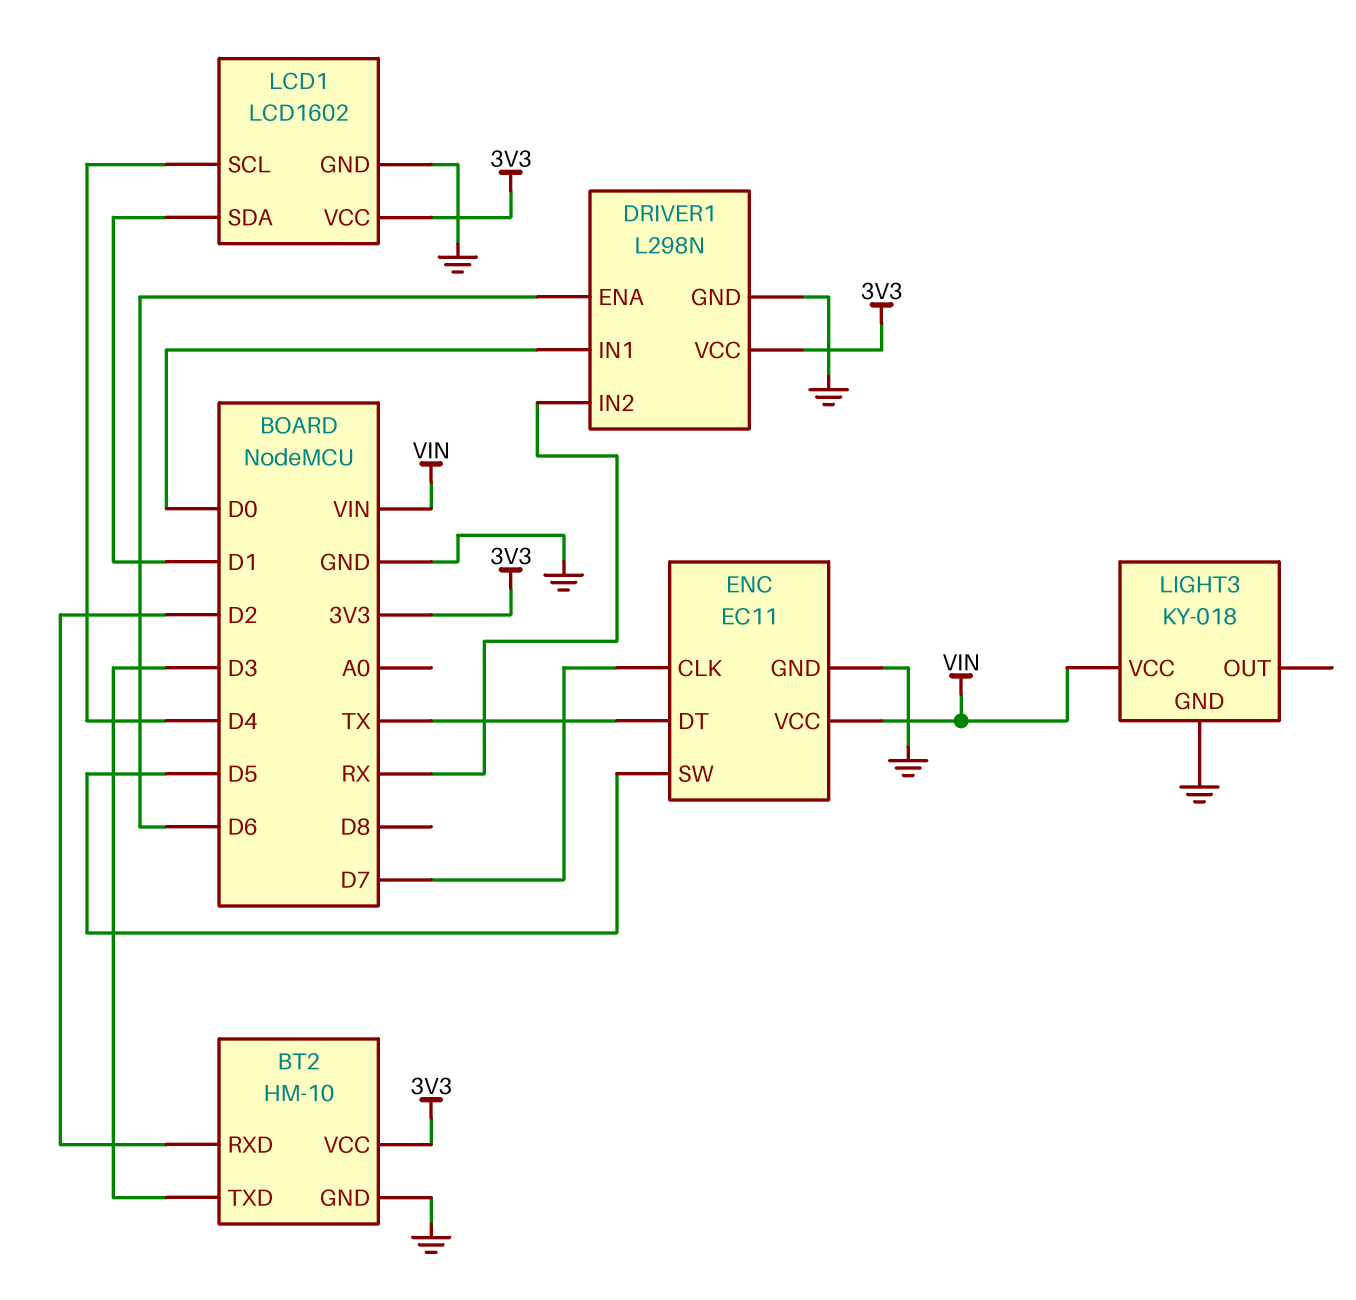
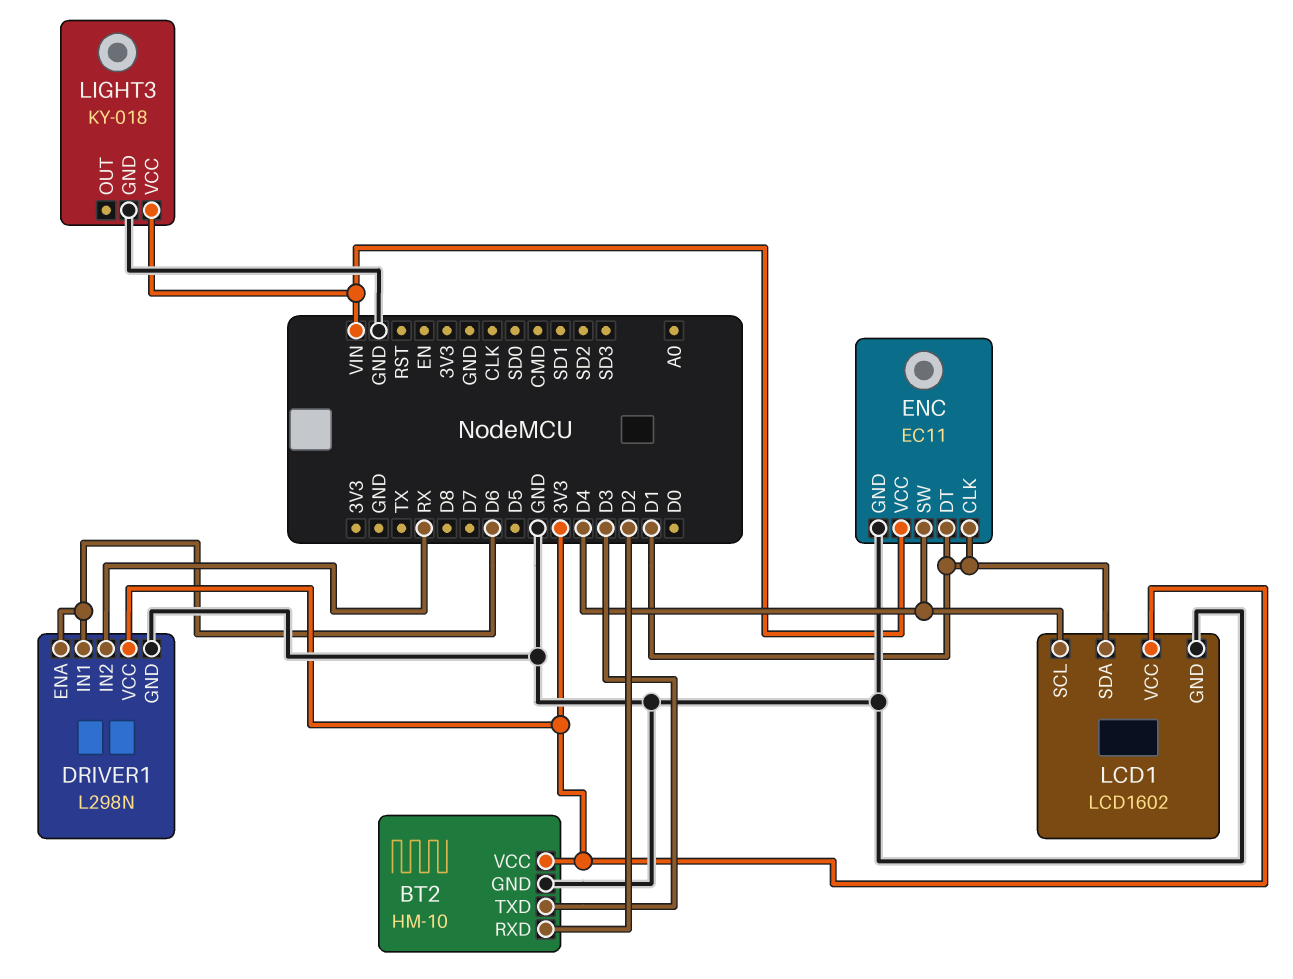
DRIVER1 pin IN1: D0 -> D6
ENC pin CLK: D7 -> D1
ENC pin DT: TX -> D1
ENC pin SW: D5 -> D4

